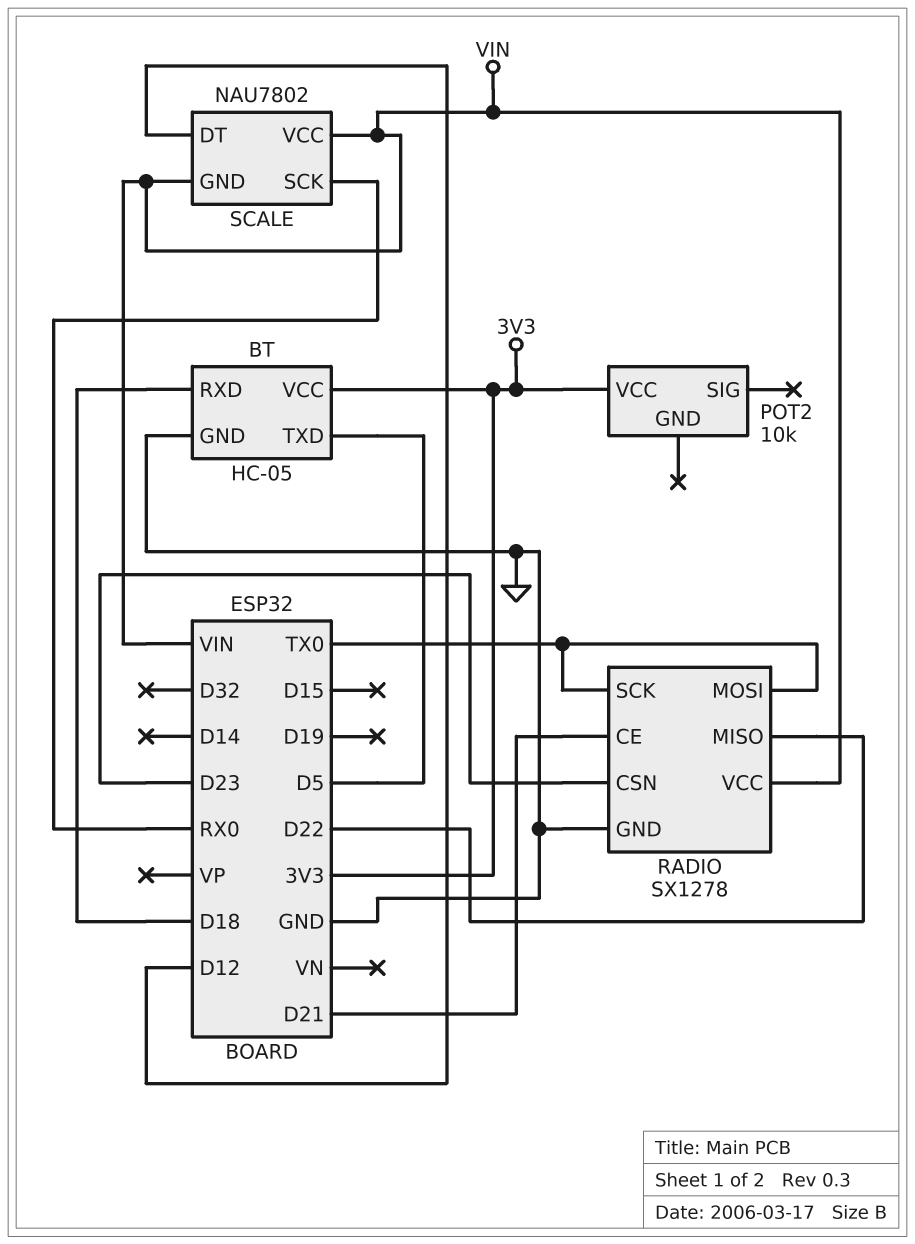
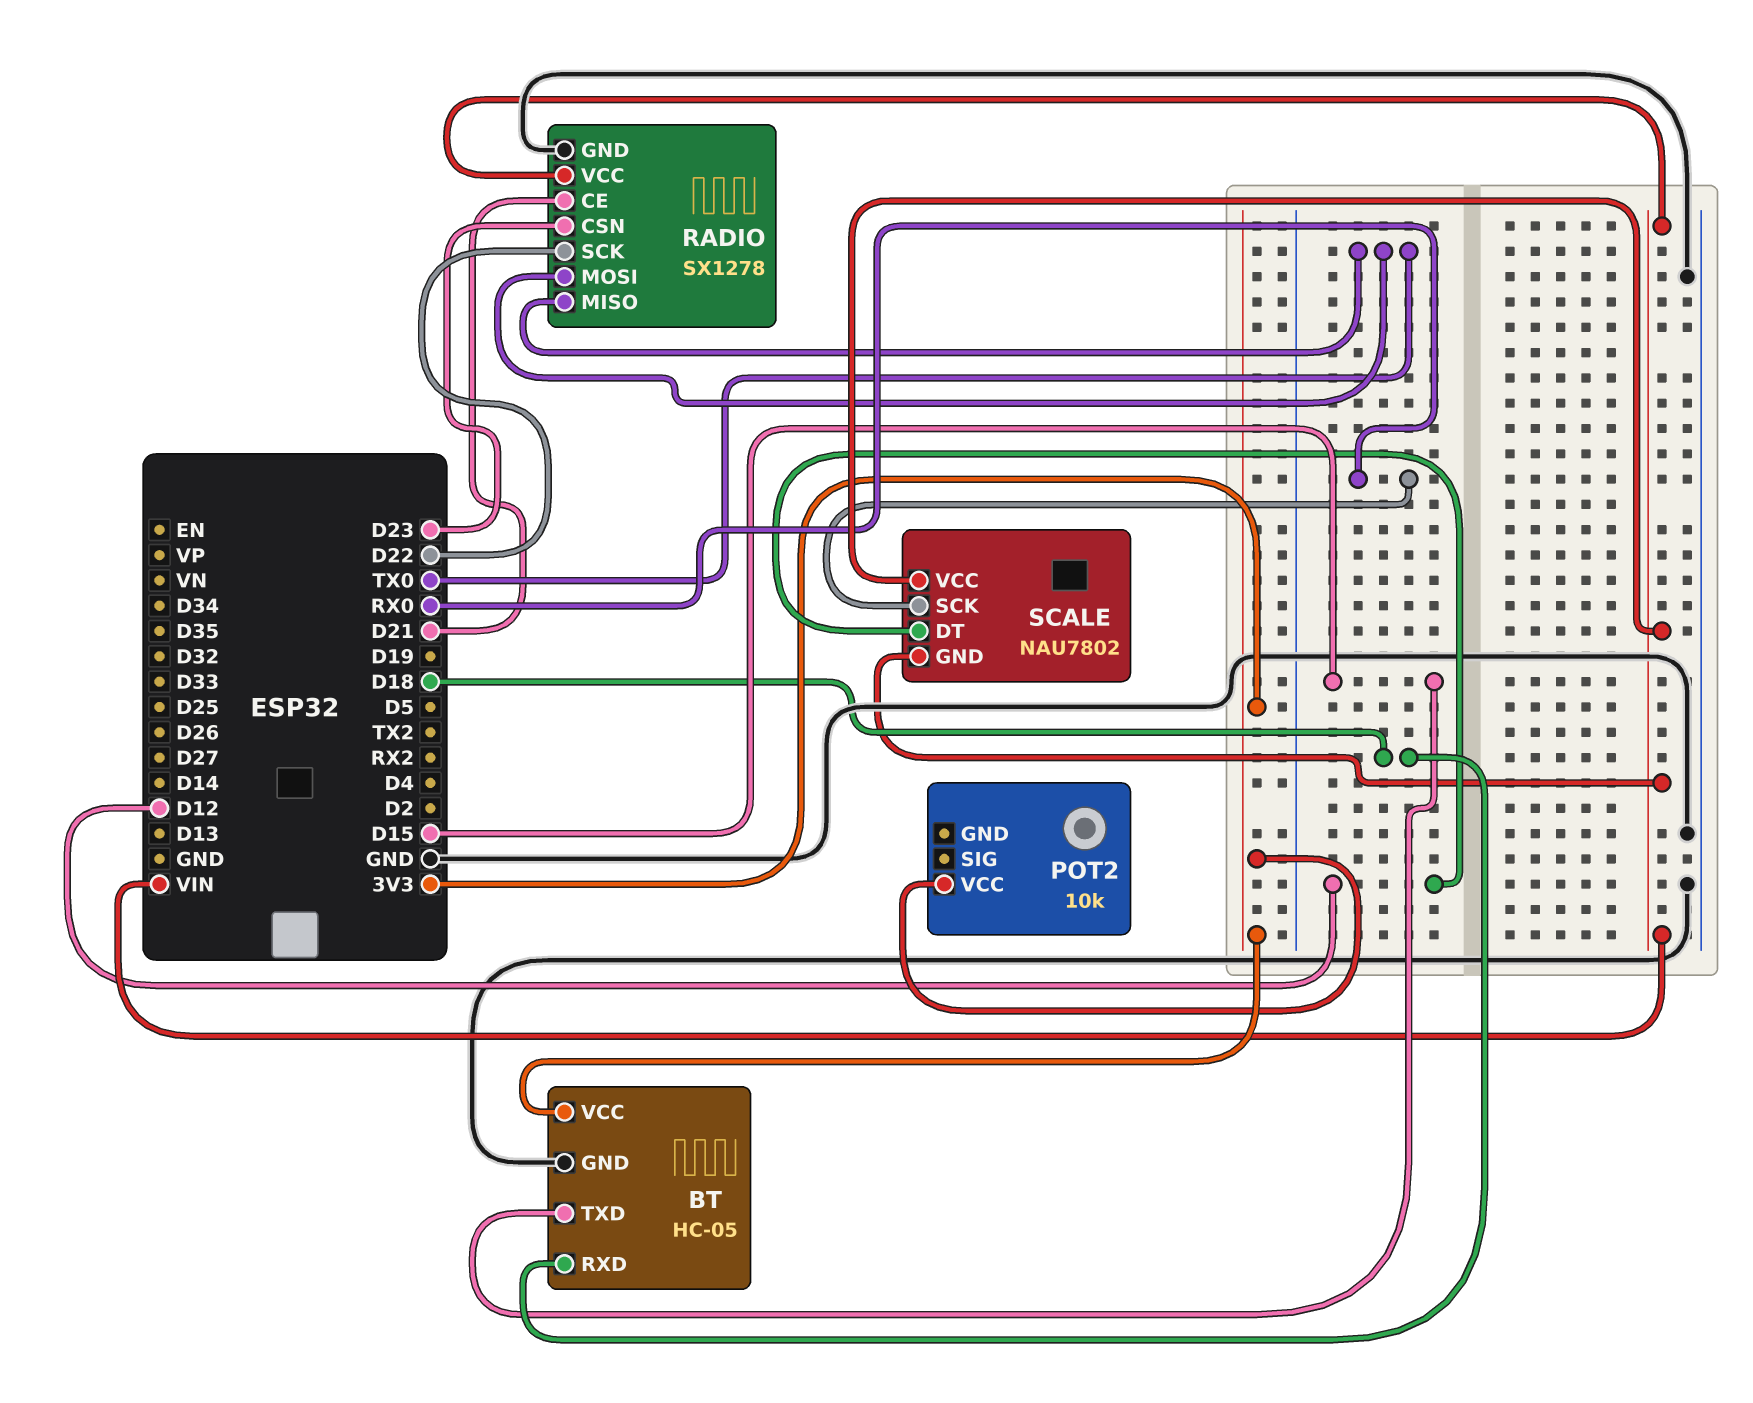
BT pin TXD: D5 -> D15
RADIO pin MISO: D22 -> TX0
RADIO pin SCK: TX0 -> D22

